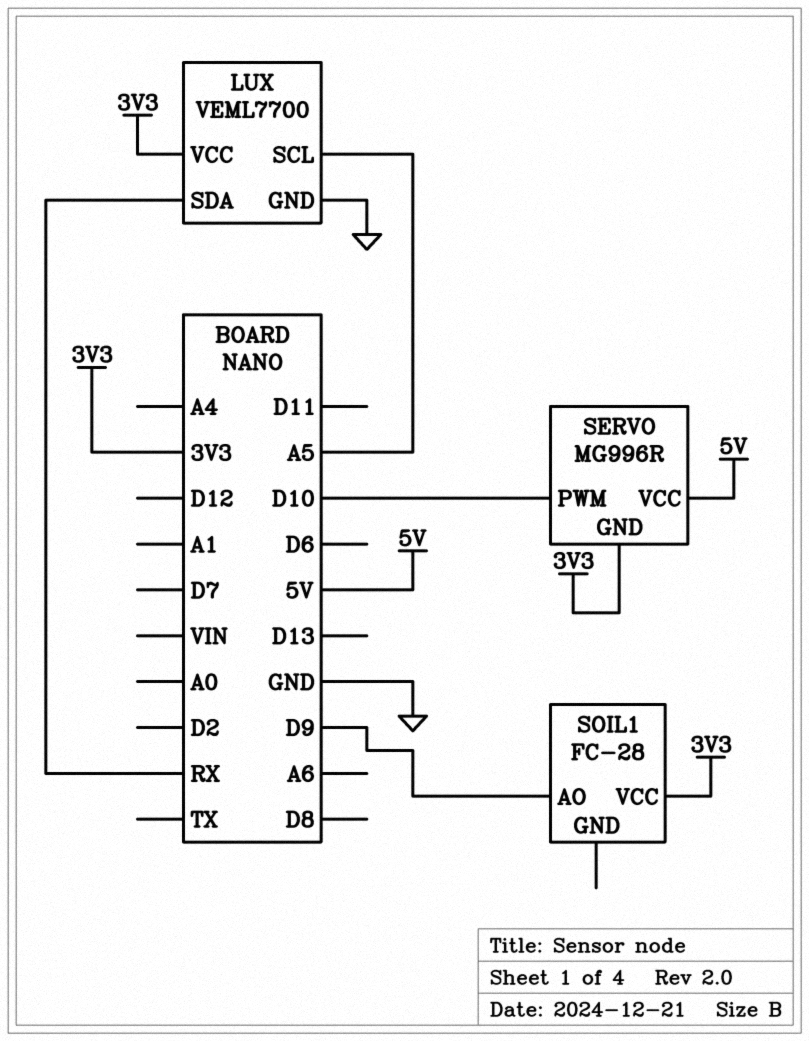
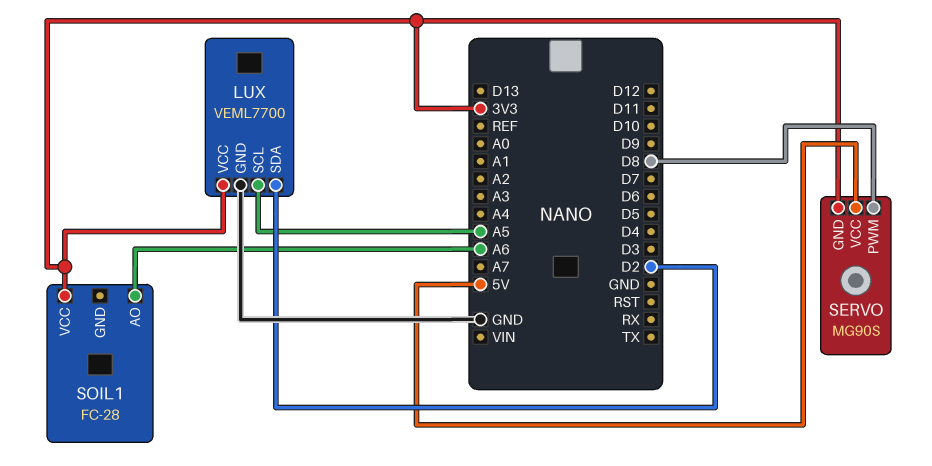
LUX pin SDA: RX -> D2
SERVO: MG996R -> MG90S
SERVO pin PWM: D10 -> D8
SOIL1 pin AO: D9 -> A6

